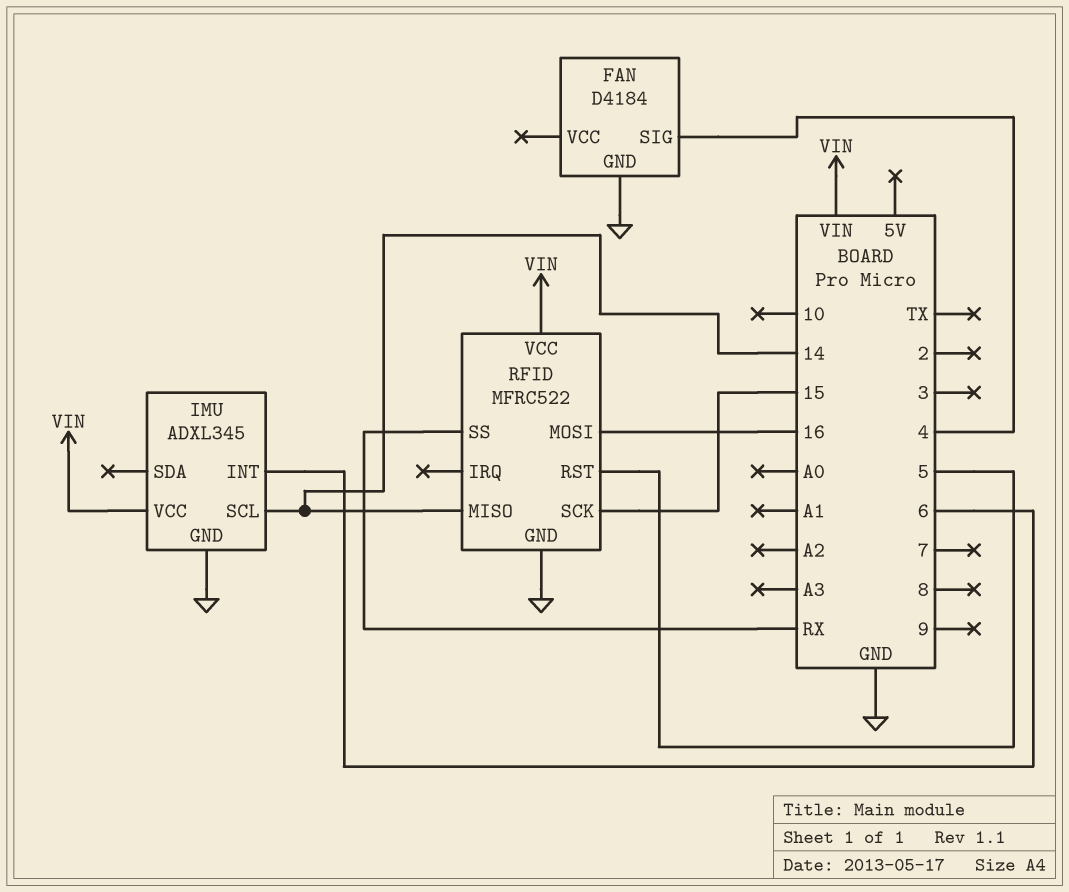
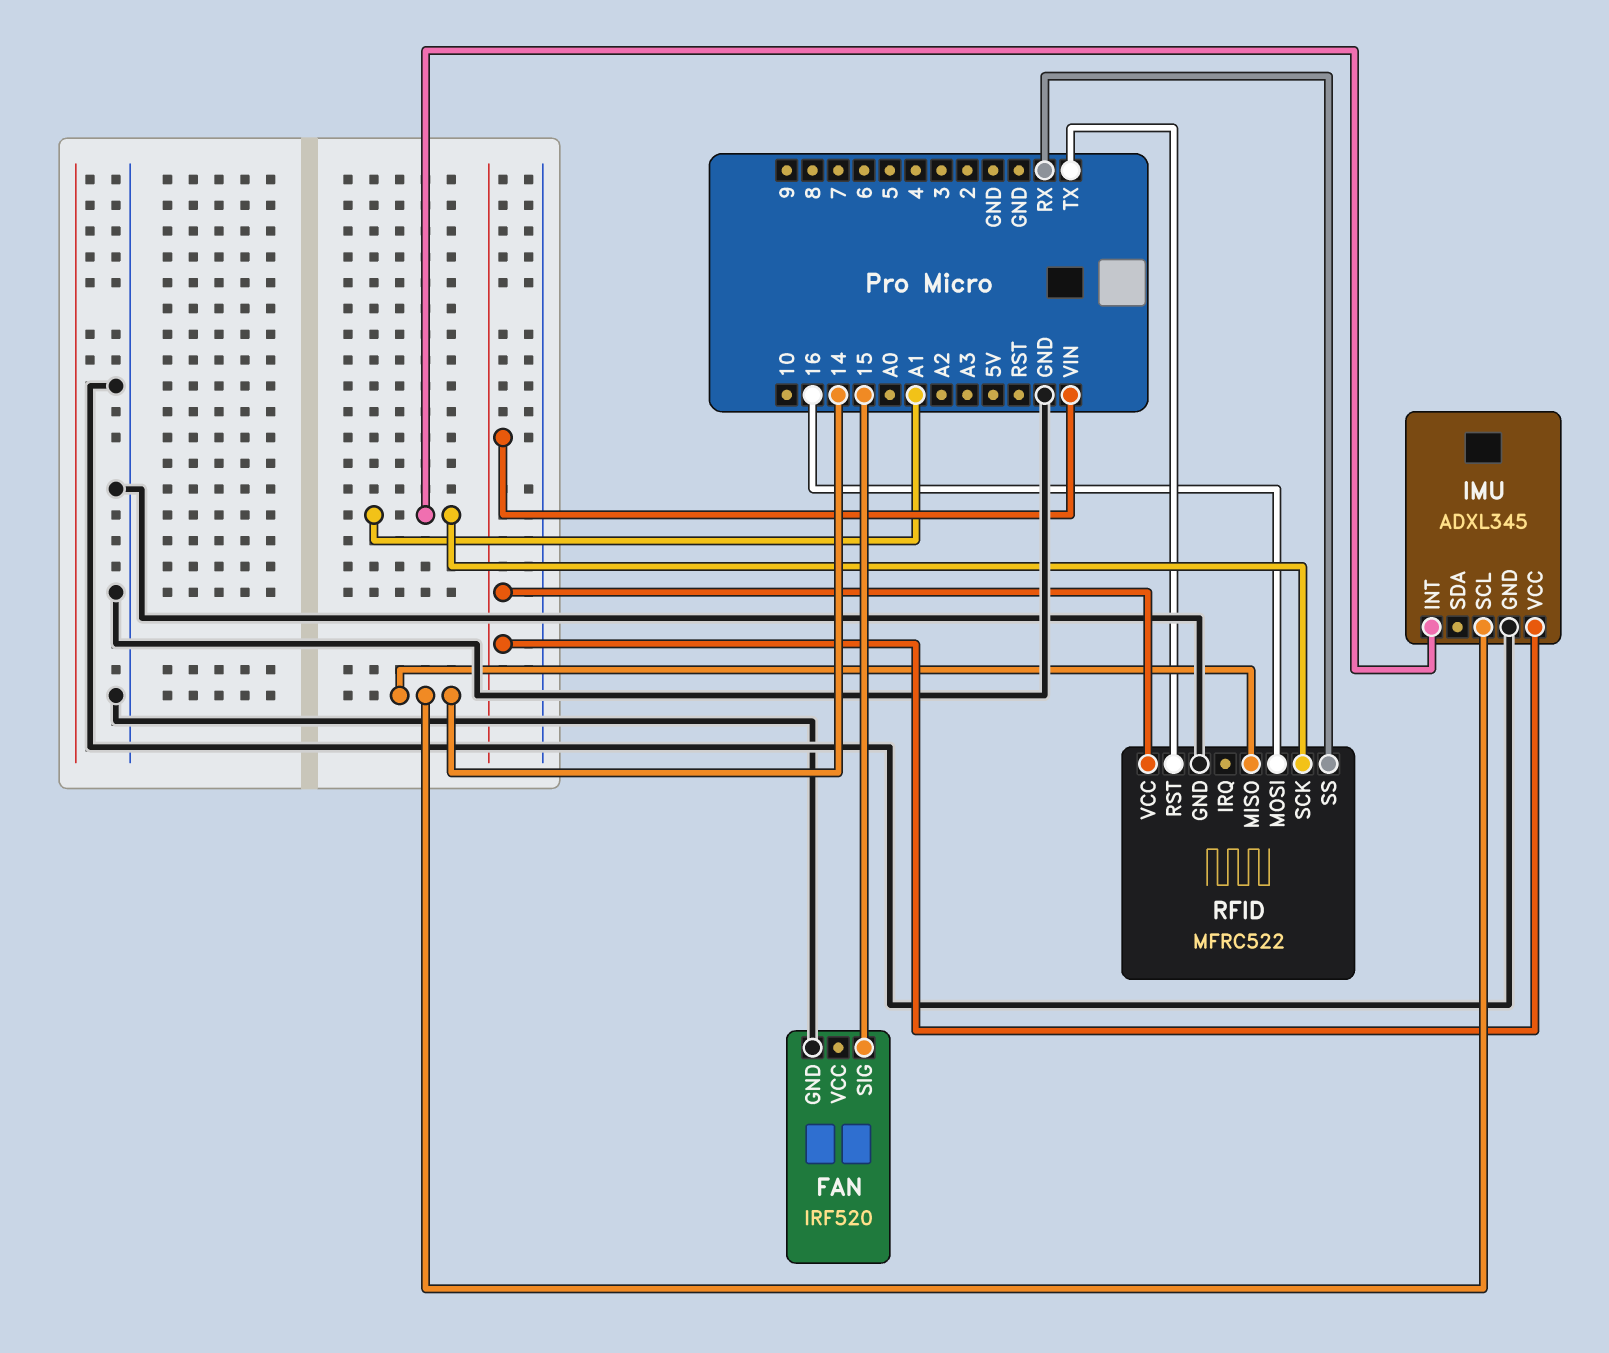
FAN: D4184 -> IRF520
FAN pin SIG: 4 -> 15
IMU pin INT: 6 -> A1
RFID pin RST: 5 -> TX
RFID pin SCK: 15 -> A1

